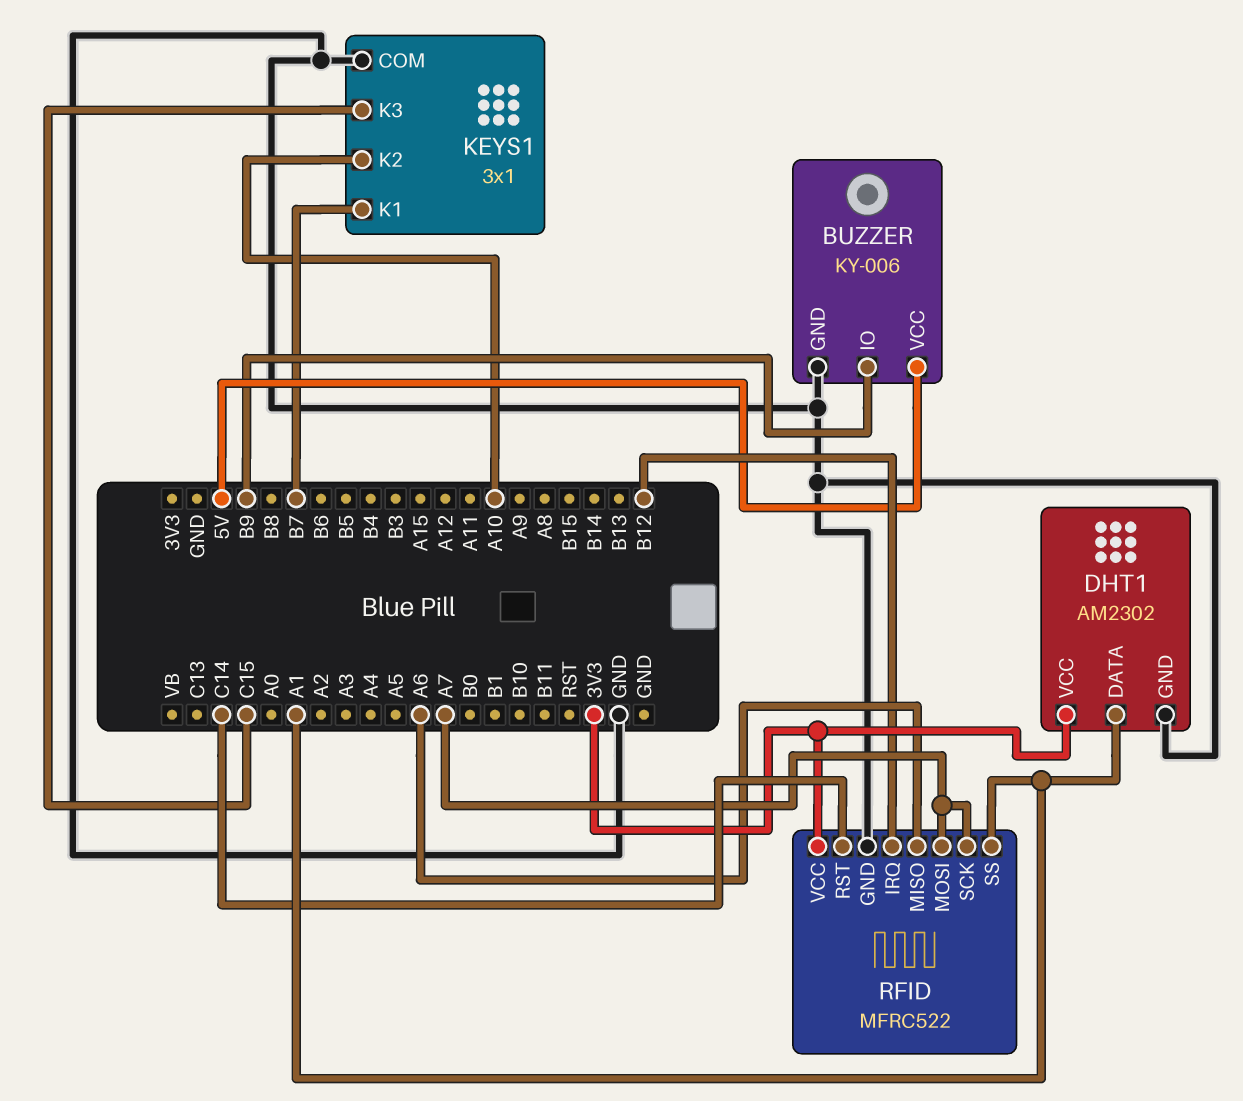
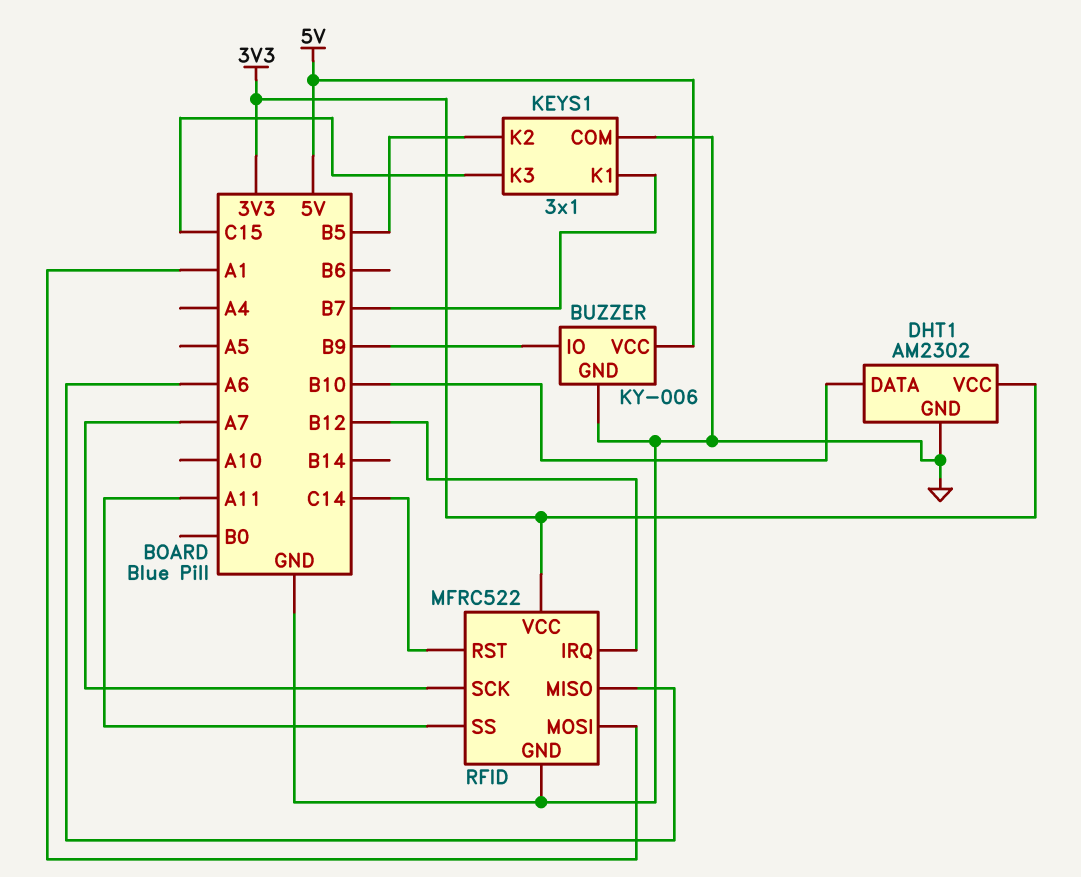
DHT1 pin DATA: A1 -> B10
KEYS1 pin K2: A10 -> B5
RFID pin MOSI: A7 -> A1
RFID pin SS: A1 -> A11

